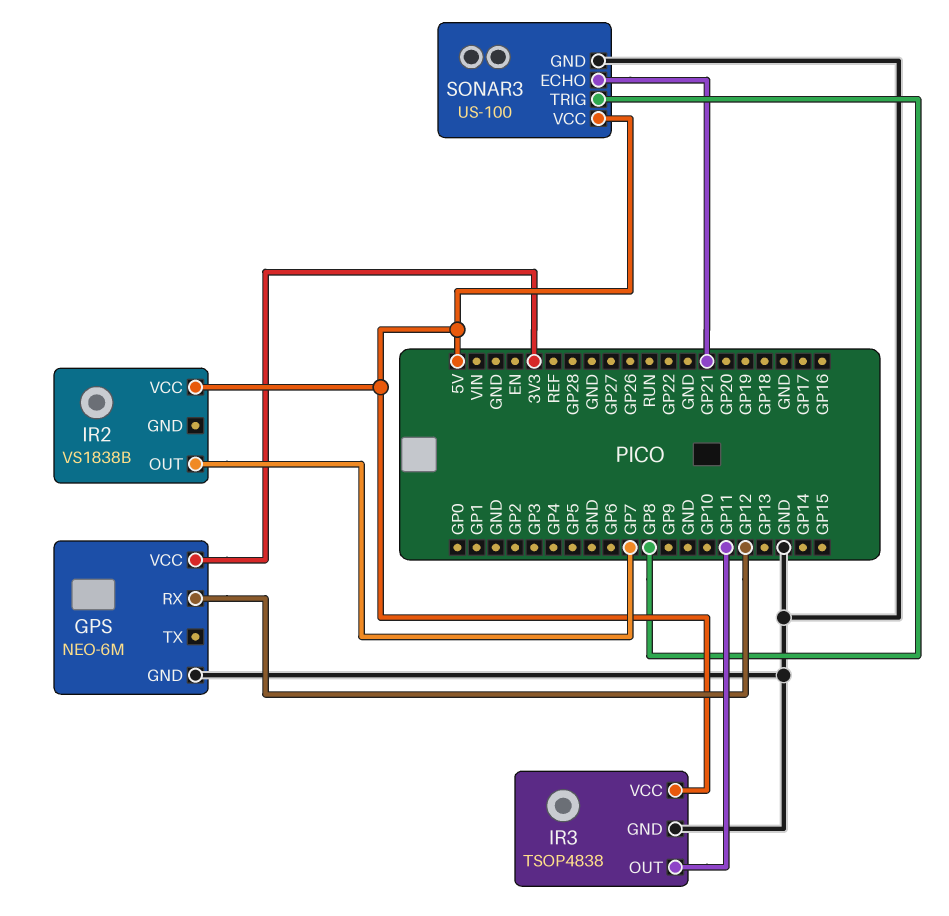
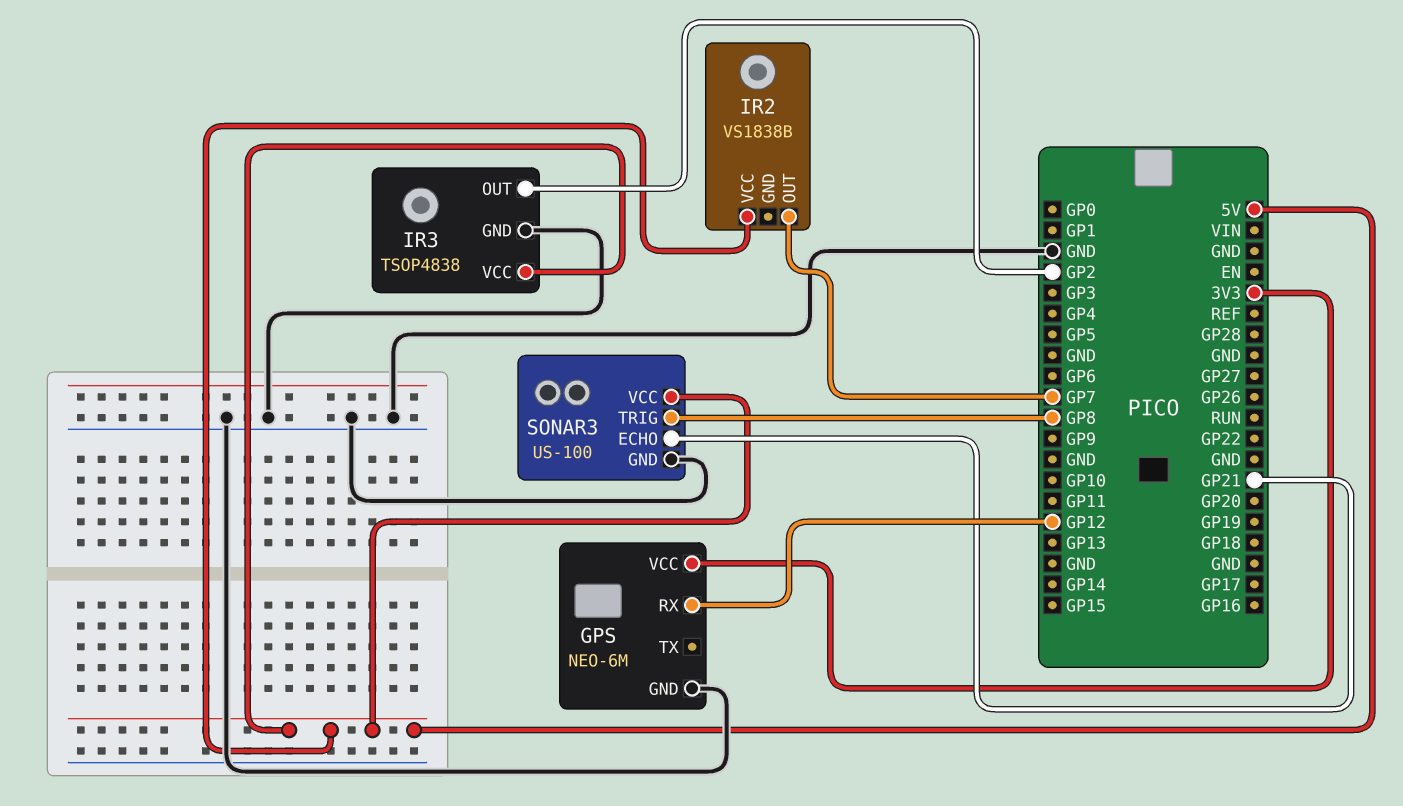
IR3 pin OUT: GP11 -> GP2

